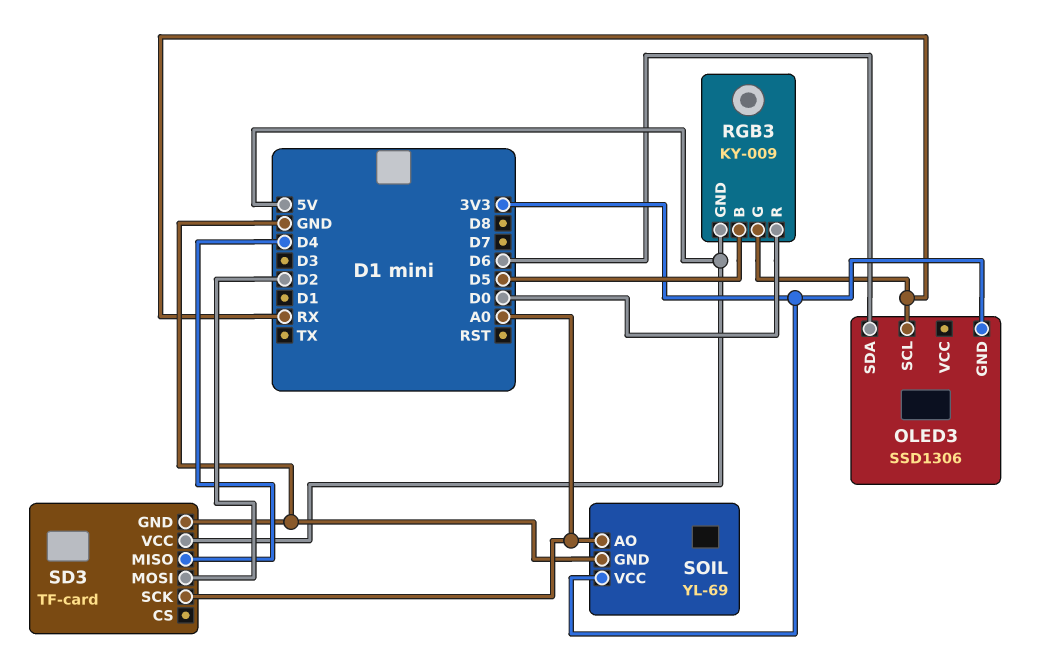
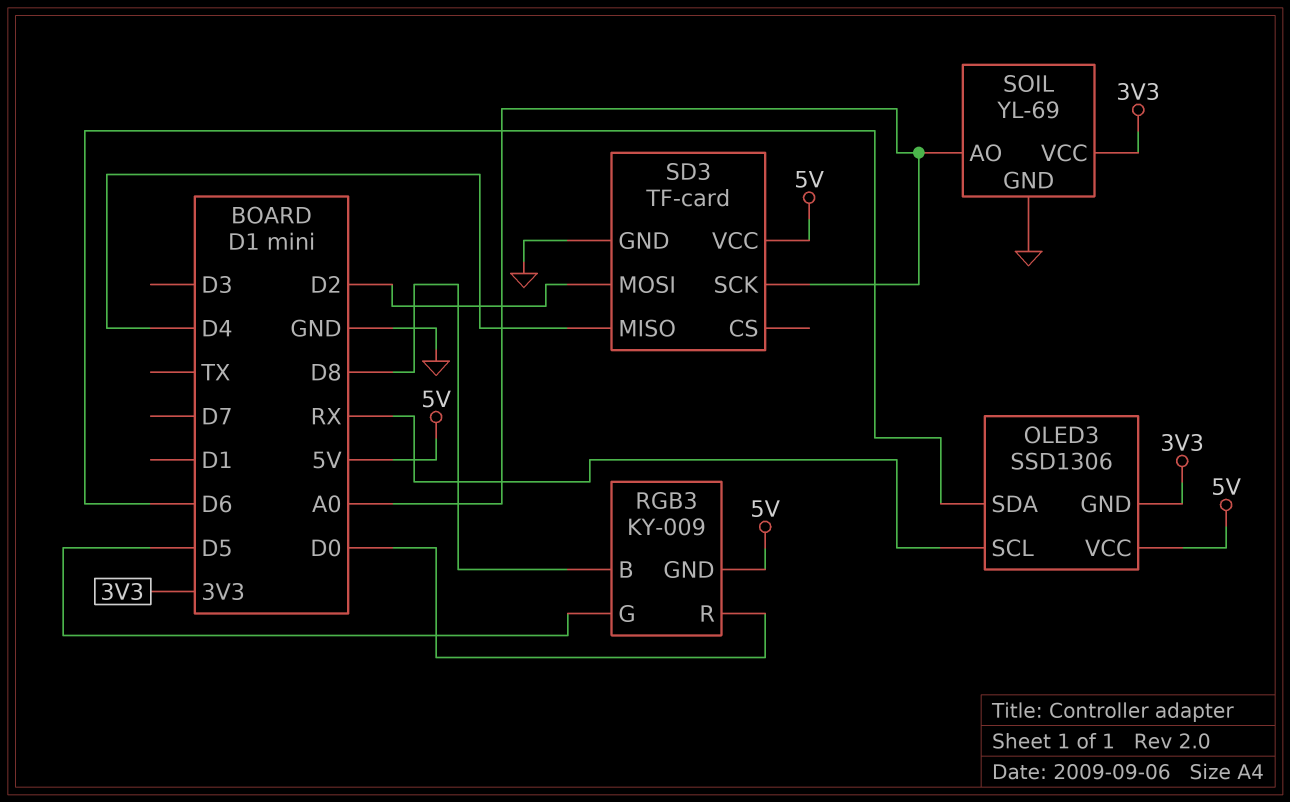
OLED3 pin VCC: none -> 5V
RGB3 pin B: D5 -> D8
RGB3 pin G: RX -> D5

